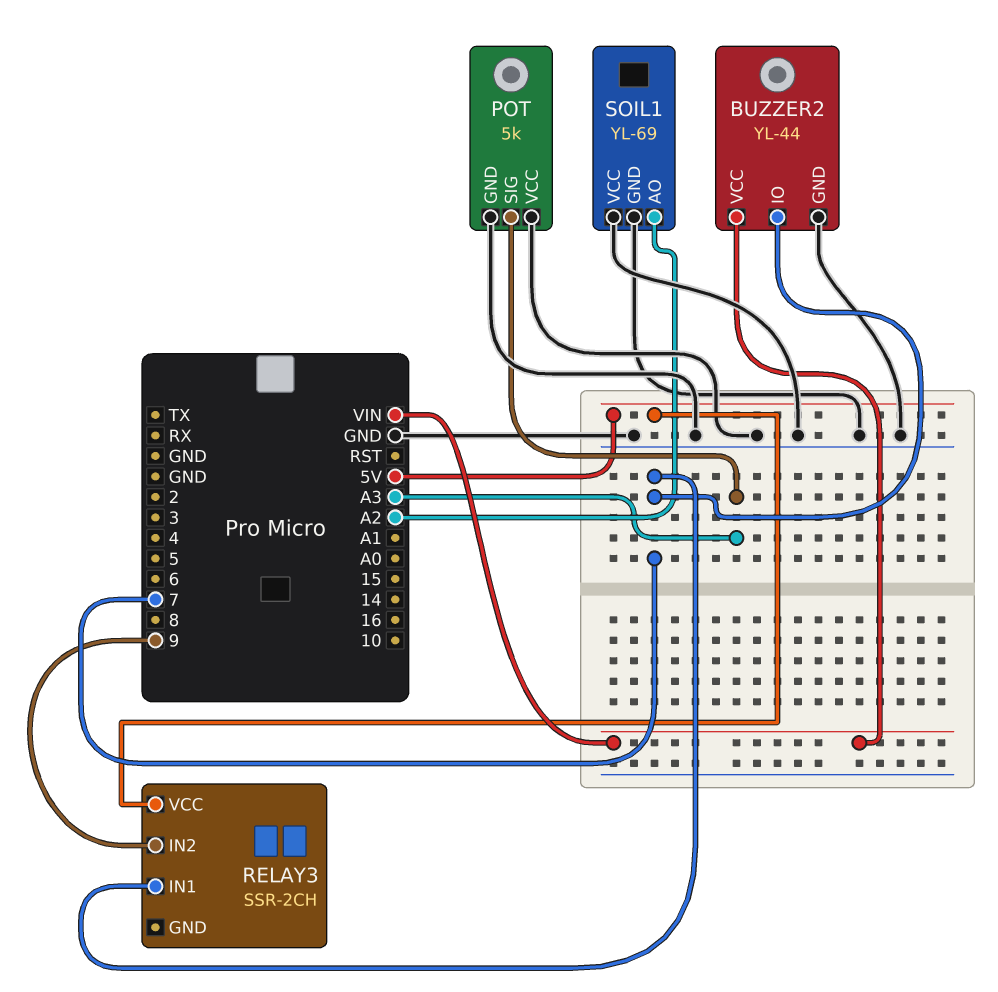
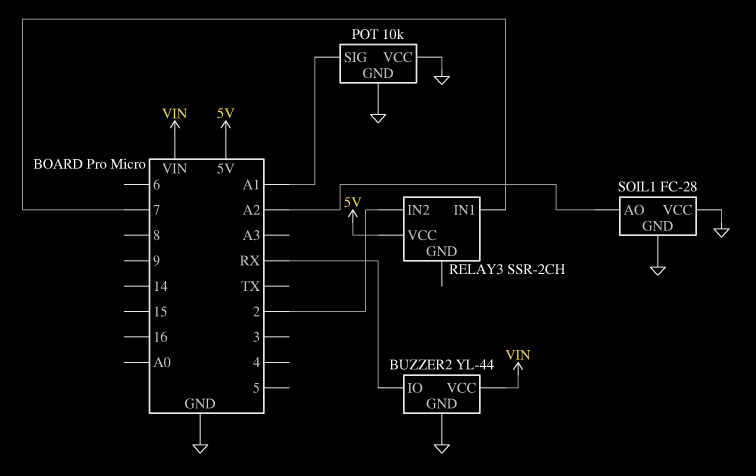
BUZZER2 pin IO: 7 -> RX
POT: 5k -> 10k
POT pin SIG: A3 -> A1
RELAY3 pin IN2: 9 -> 2
SOIL1: YL-69 -> FC-28

